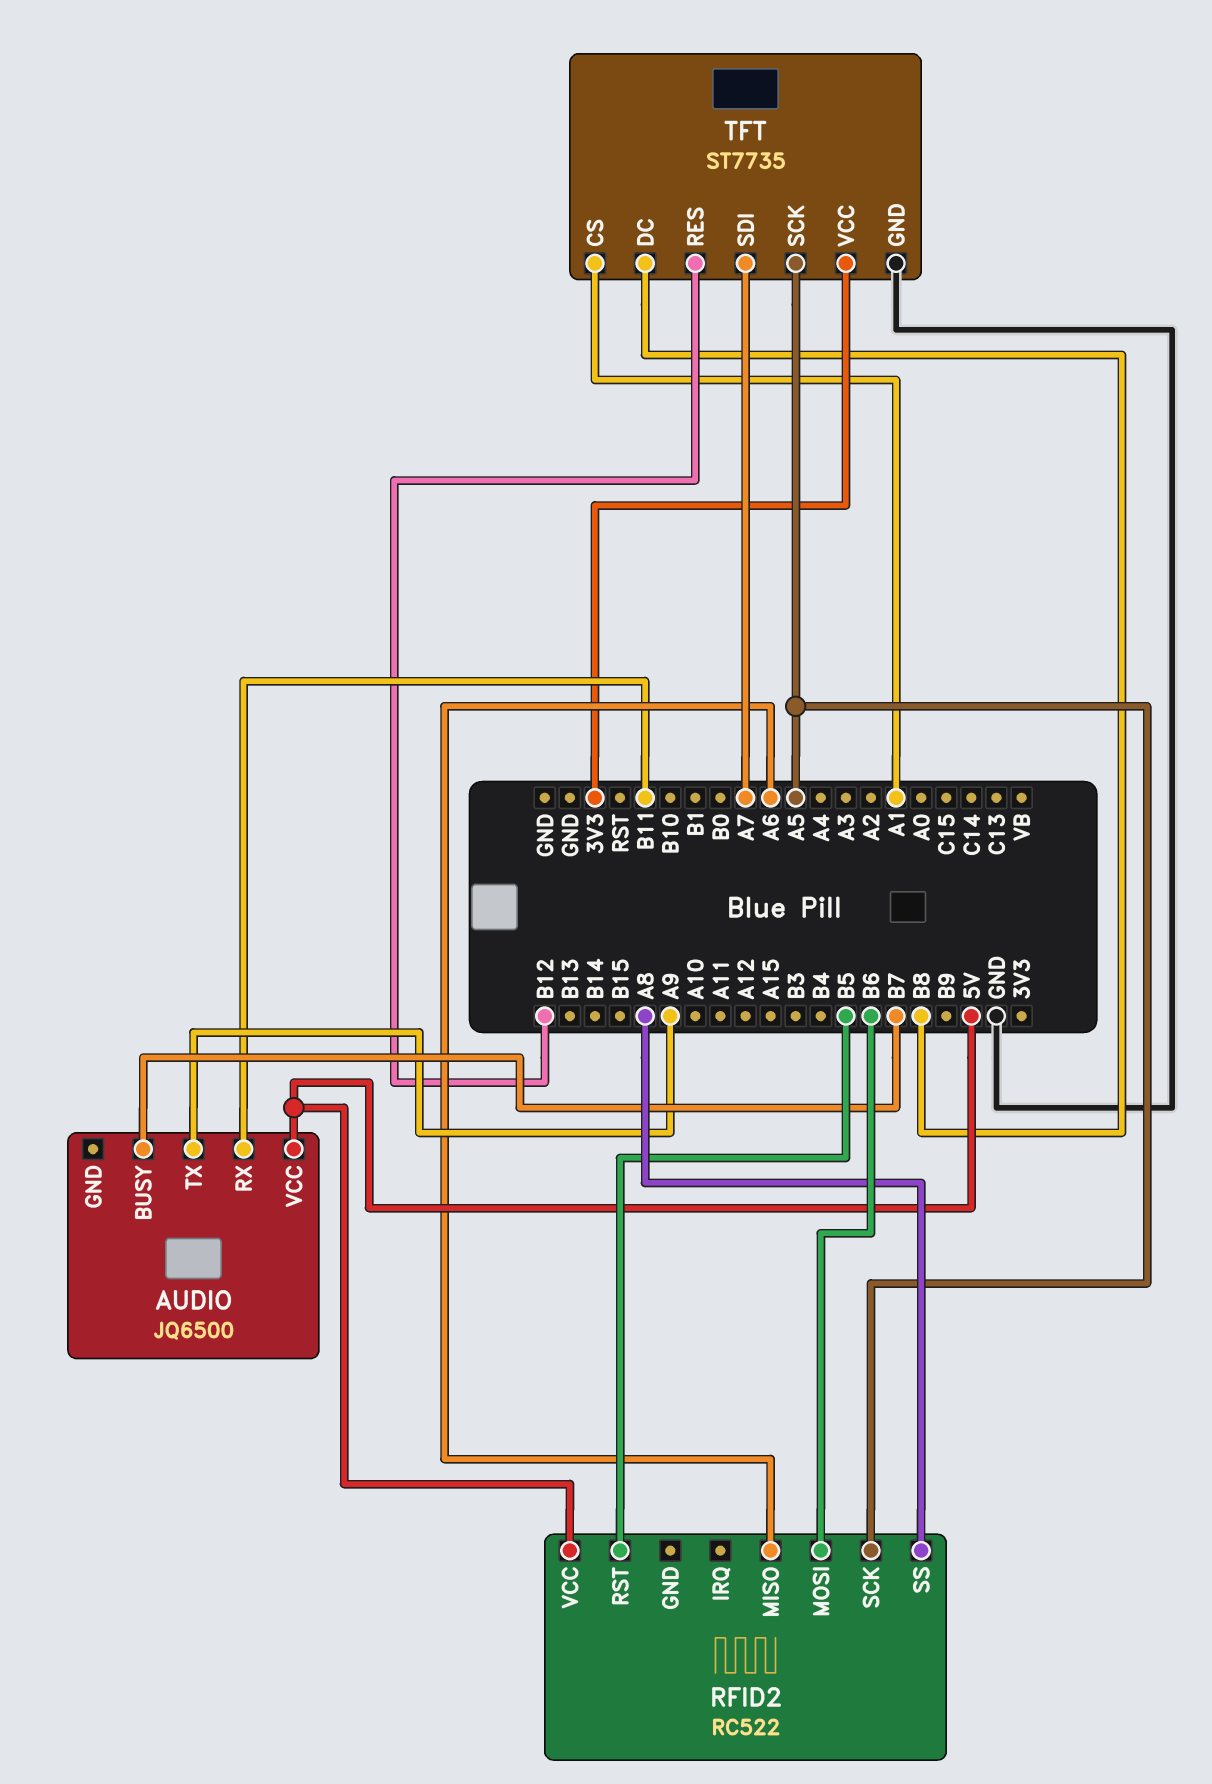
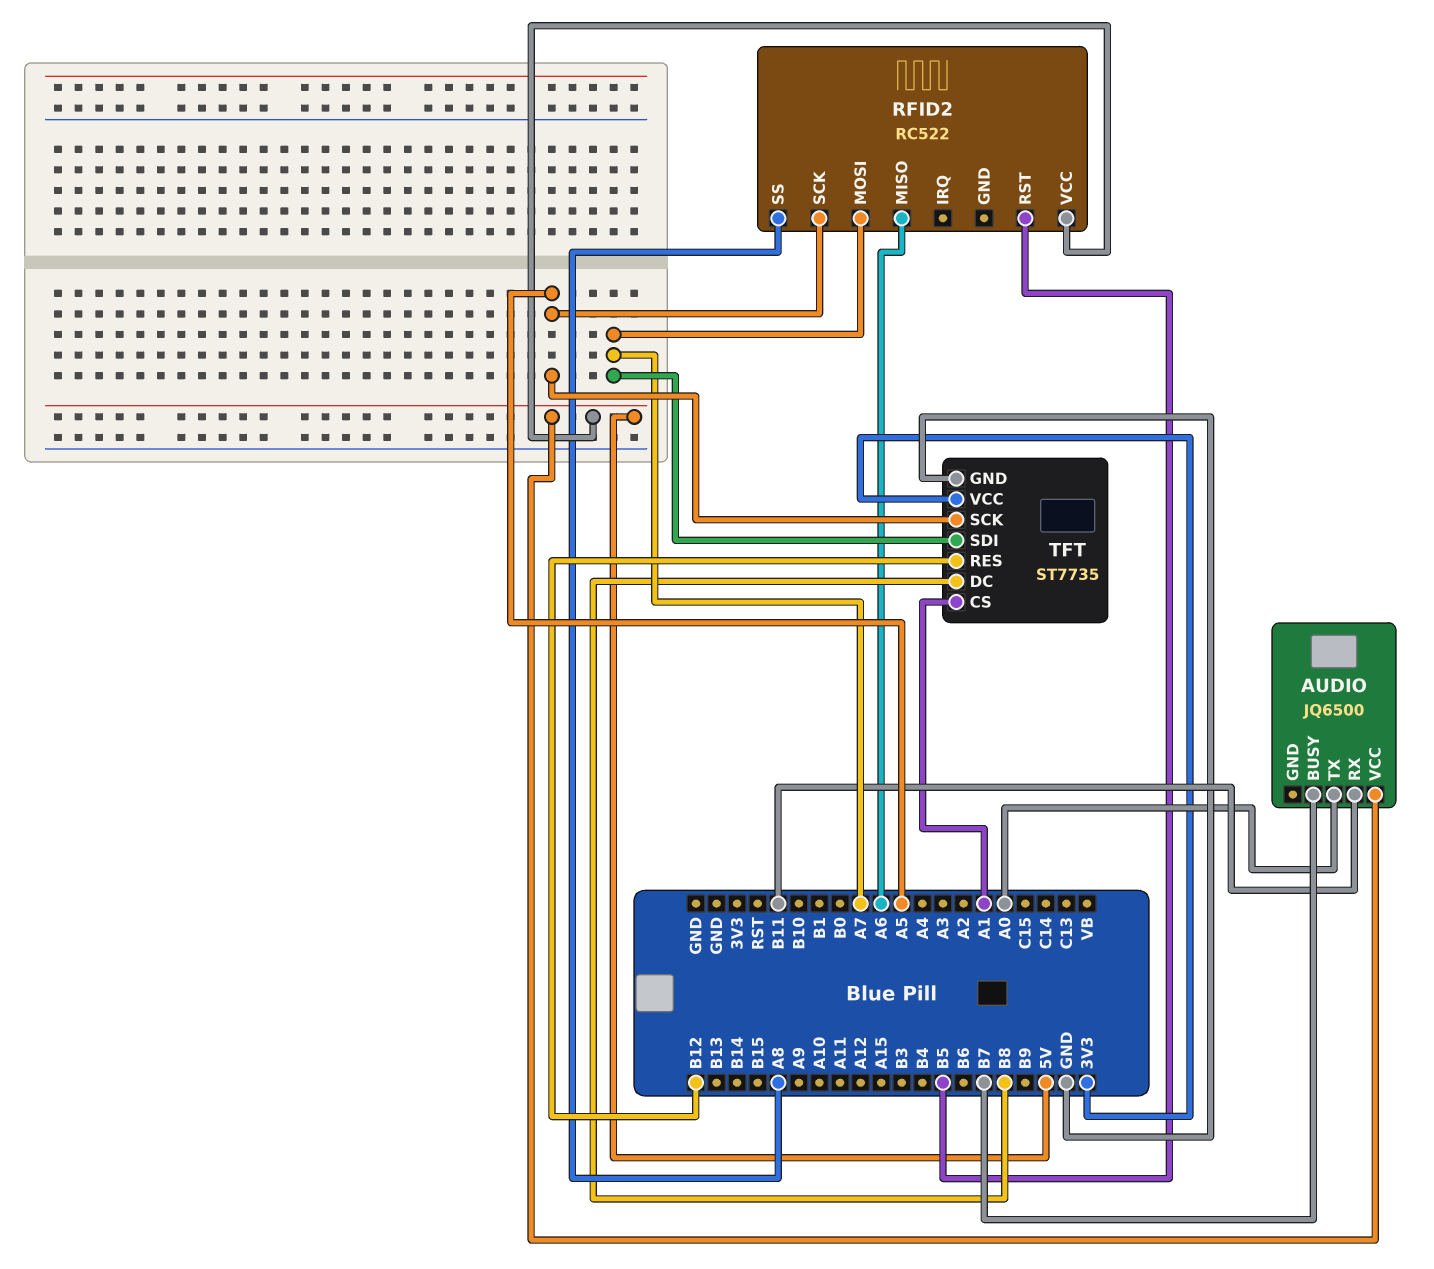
AUDIO pin TX: A9 -> A0
RFID2 pin MOSI: B6 -> A7

